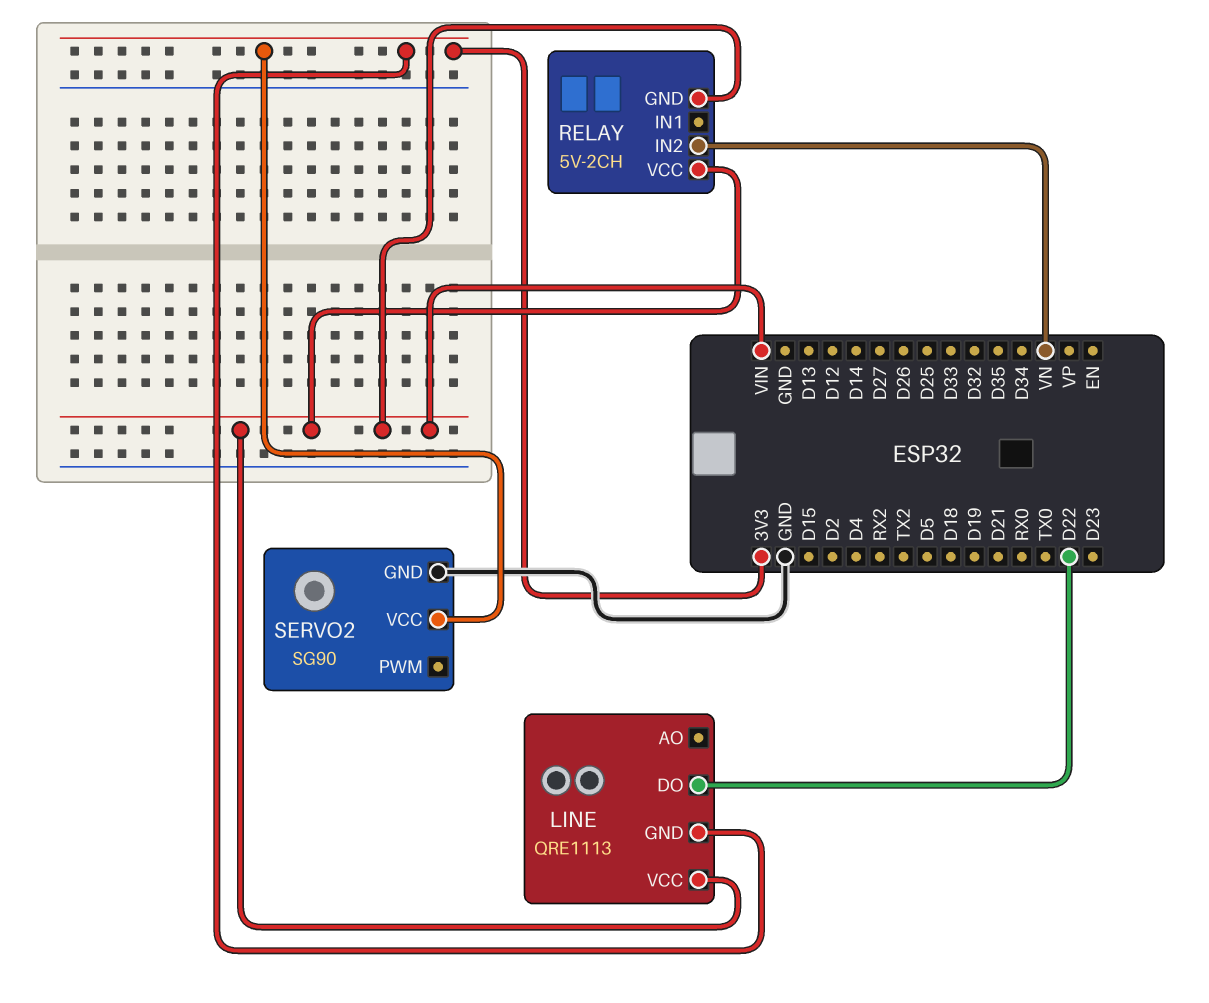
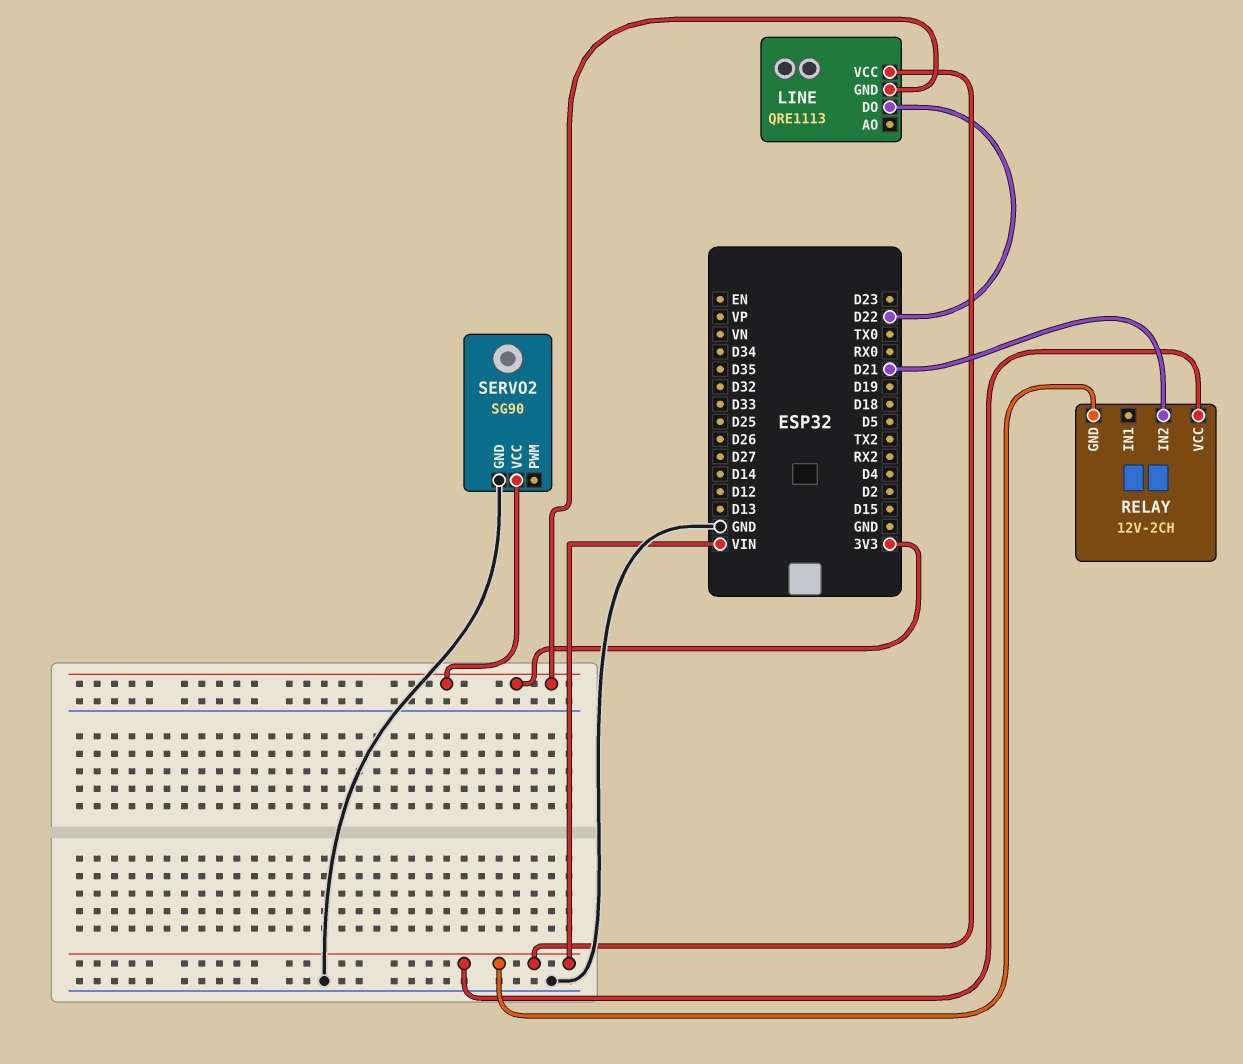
RELAY: 5V-2CH -> 12V-2CH
RELAY pin IN2: VN -> D21

